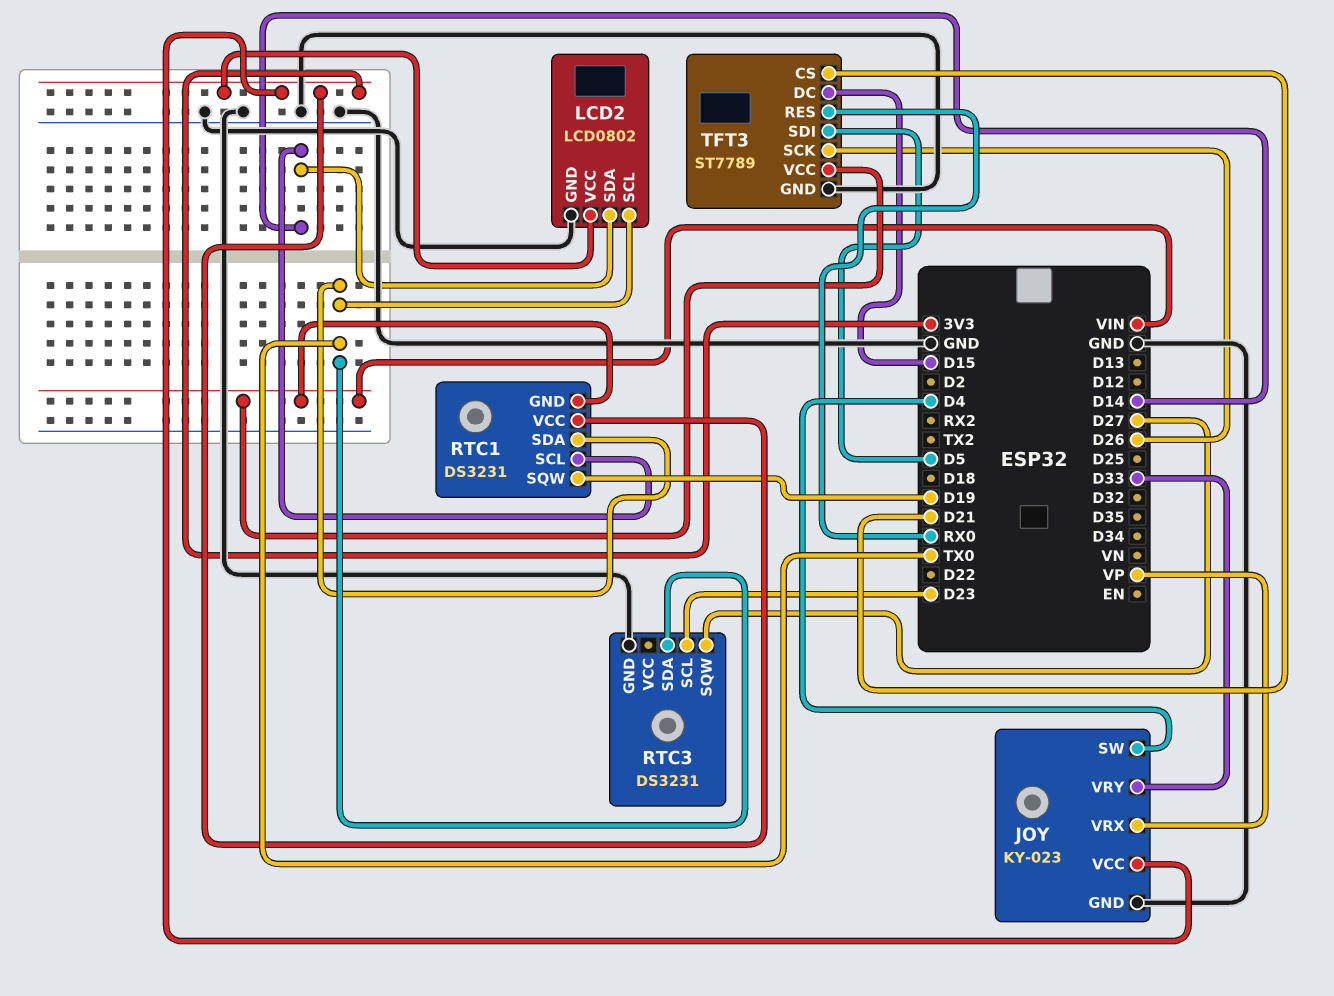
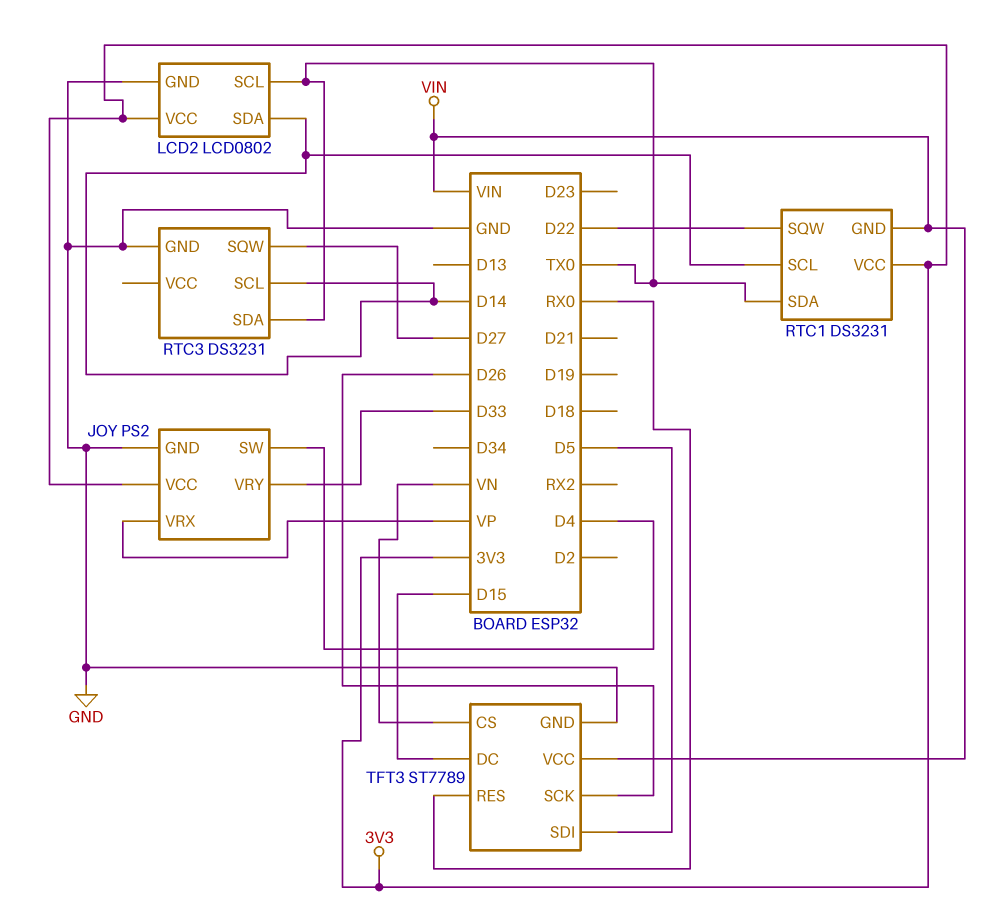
JOY: KY-023 -> PS2
RTC1 pin SQW: D19 -> D22
RTC3 pin SCL: D23 -> D14
TFT3 pin CS: D21 -> VN

